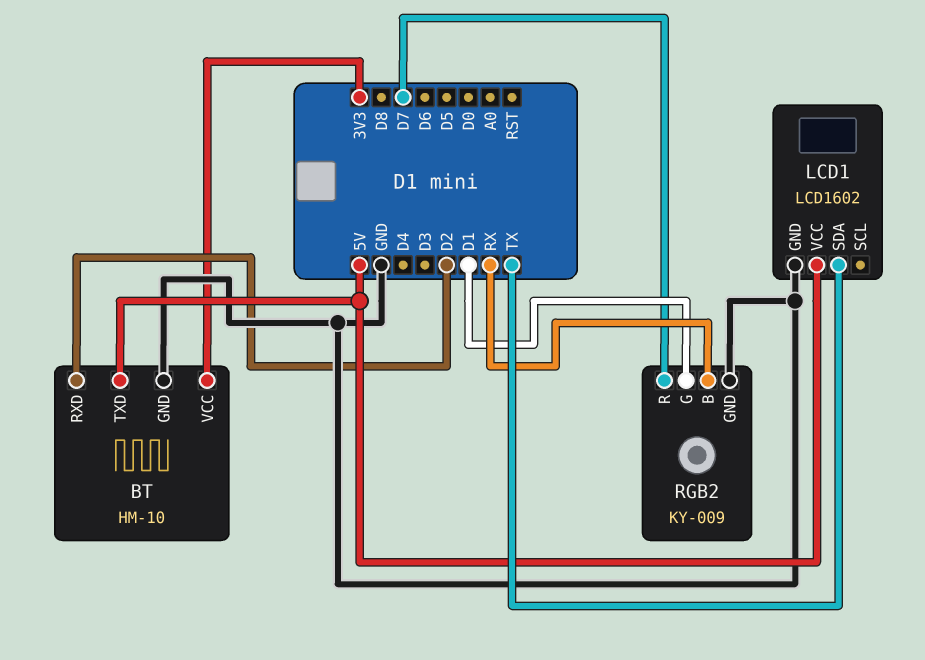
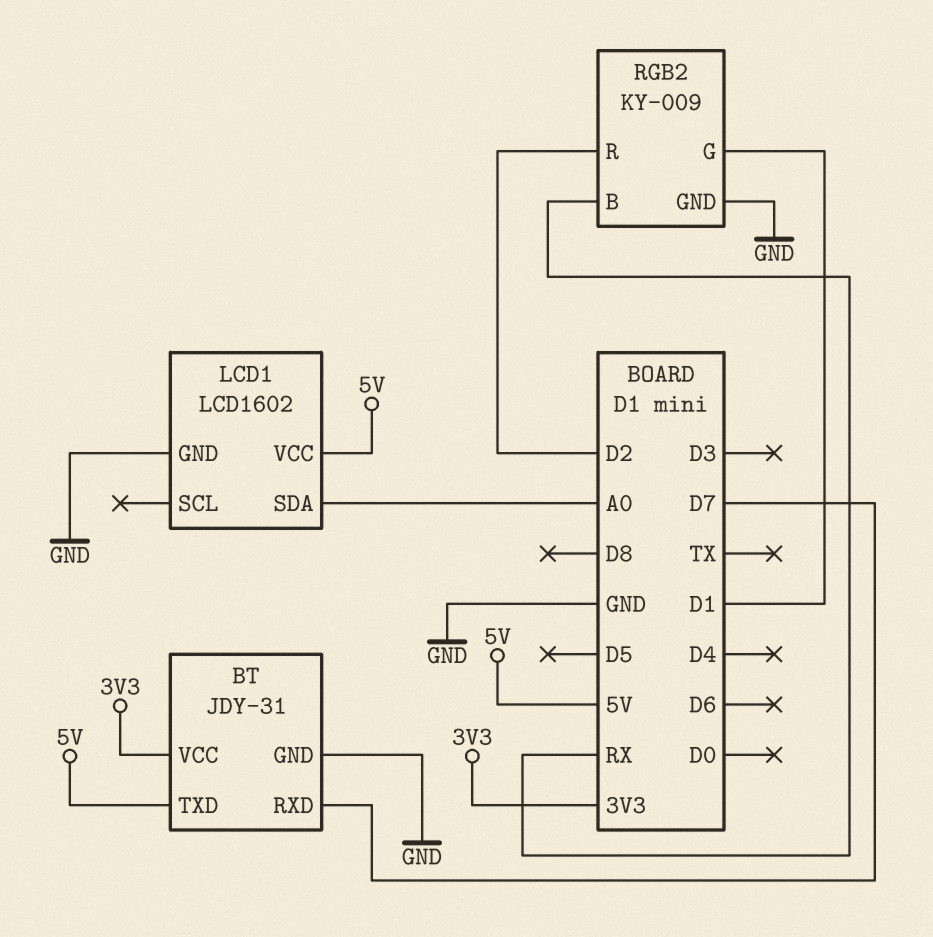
BT: HM-10 -> JDY-31
BT pin RXD: D2 -> D7
LCD1 pin SDA: TX -> A0
RGB2 pin R: D7 -> D2

